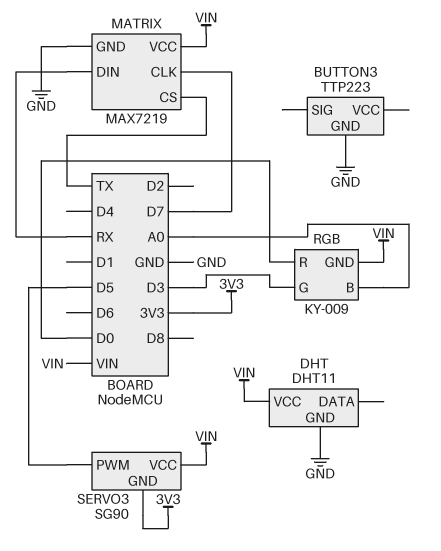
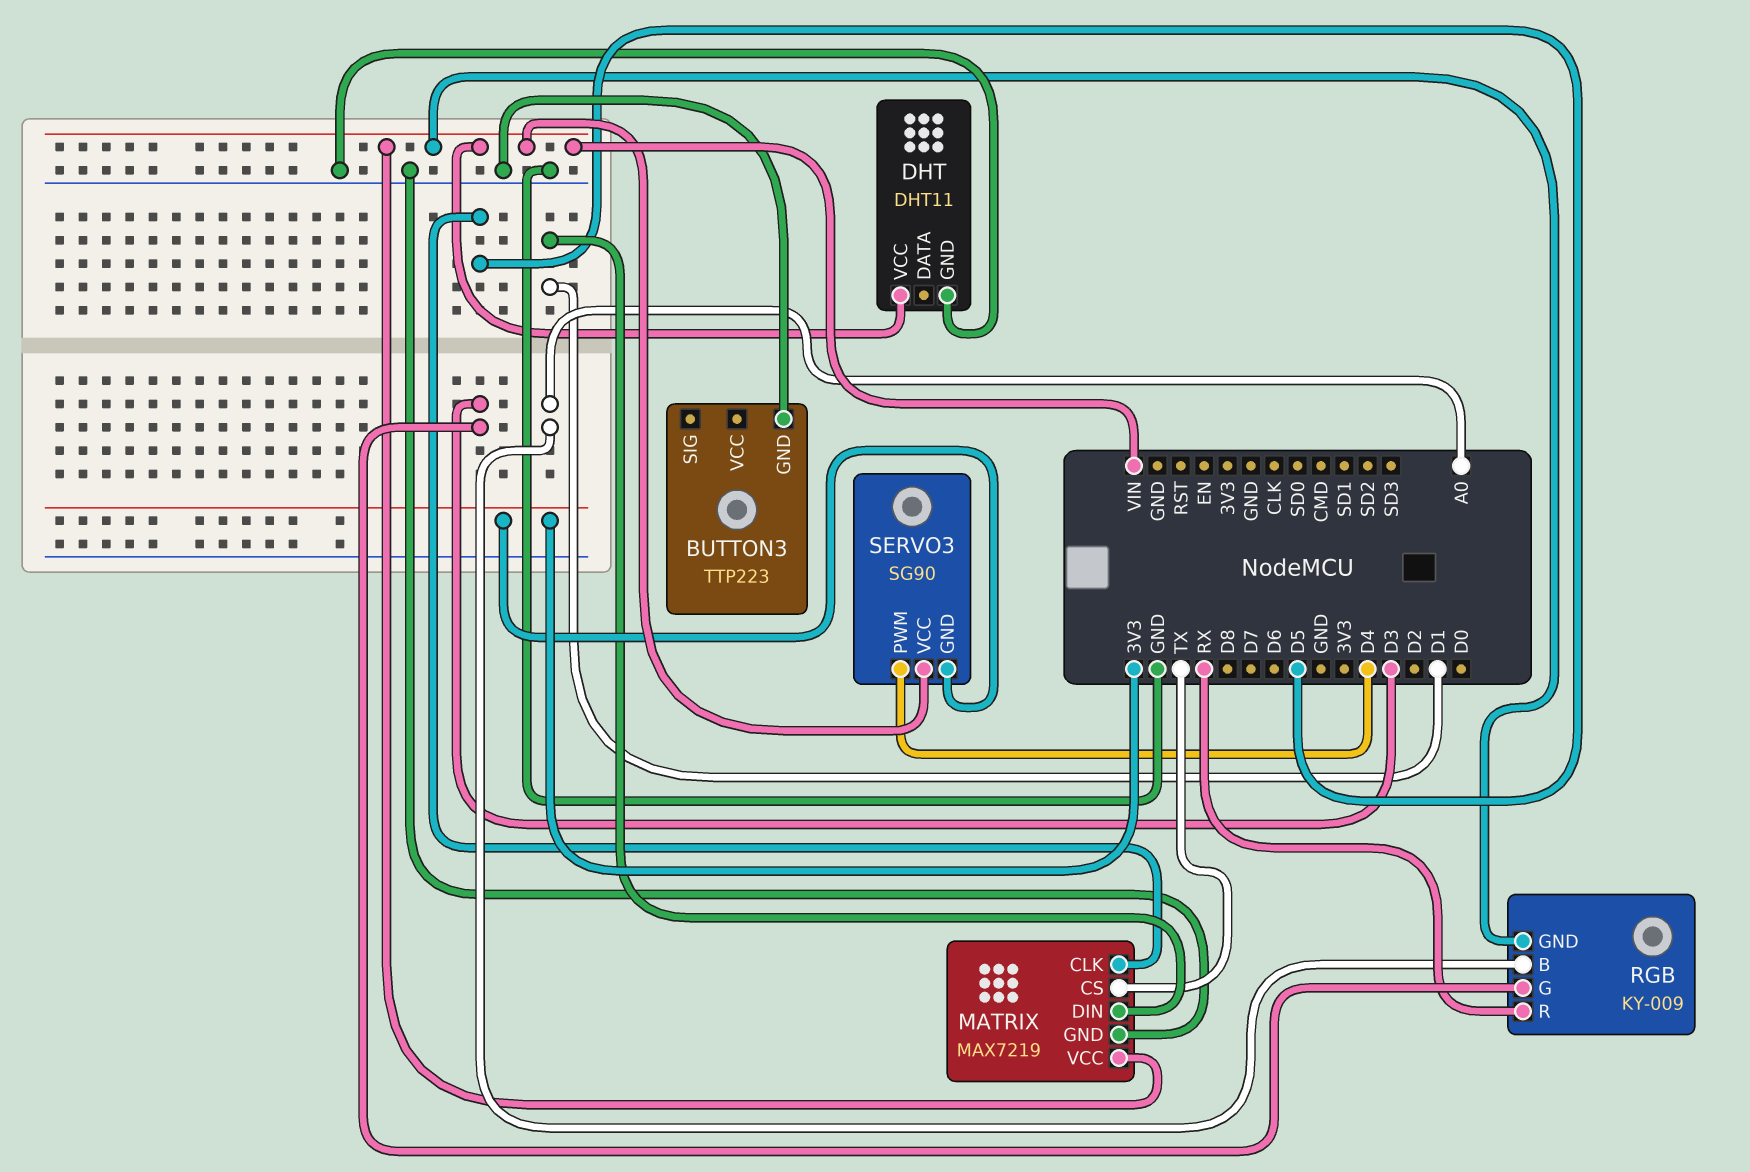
MATRIX pin CLK: D7 -> D5
MATRIX pin DIN: RX -> D1
RGB pin R: D0 -> RX
SERVO3 pin PWM: D5 -> D4

